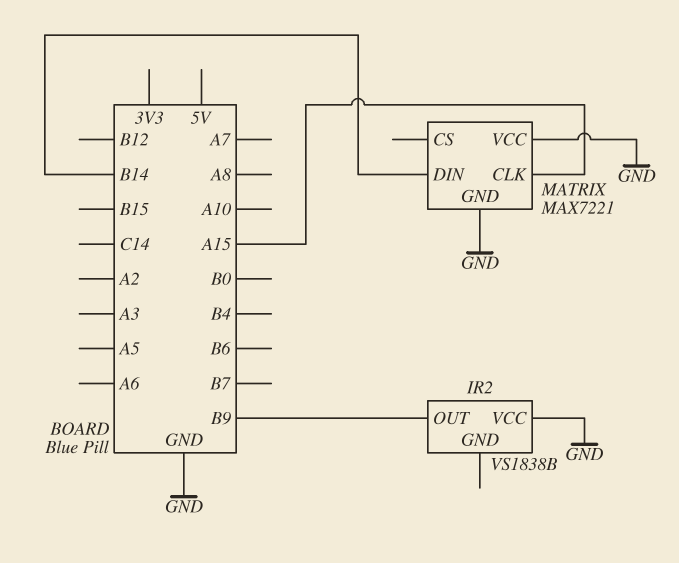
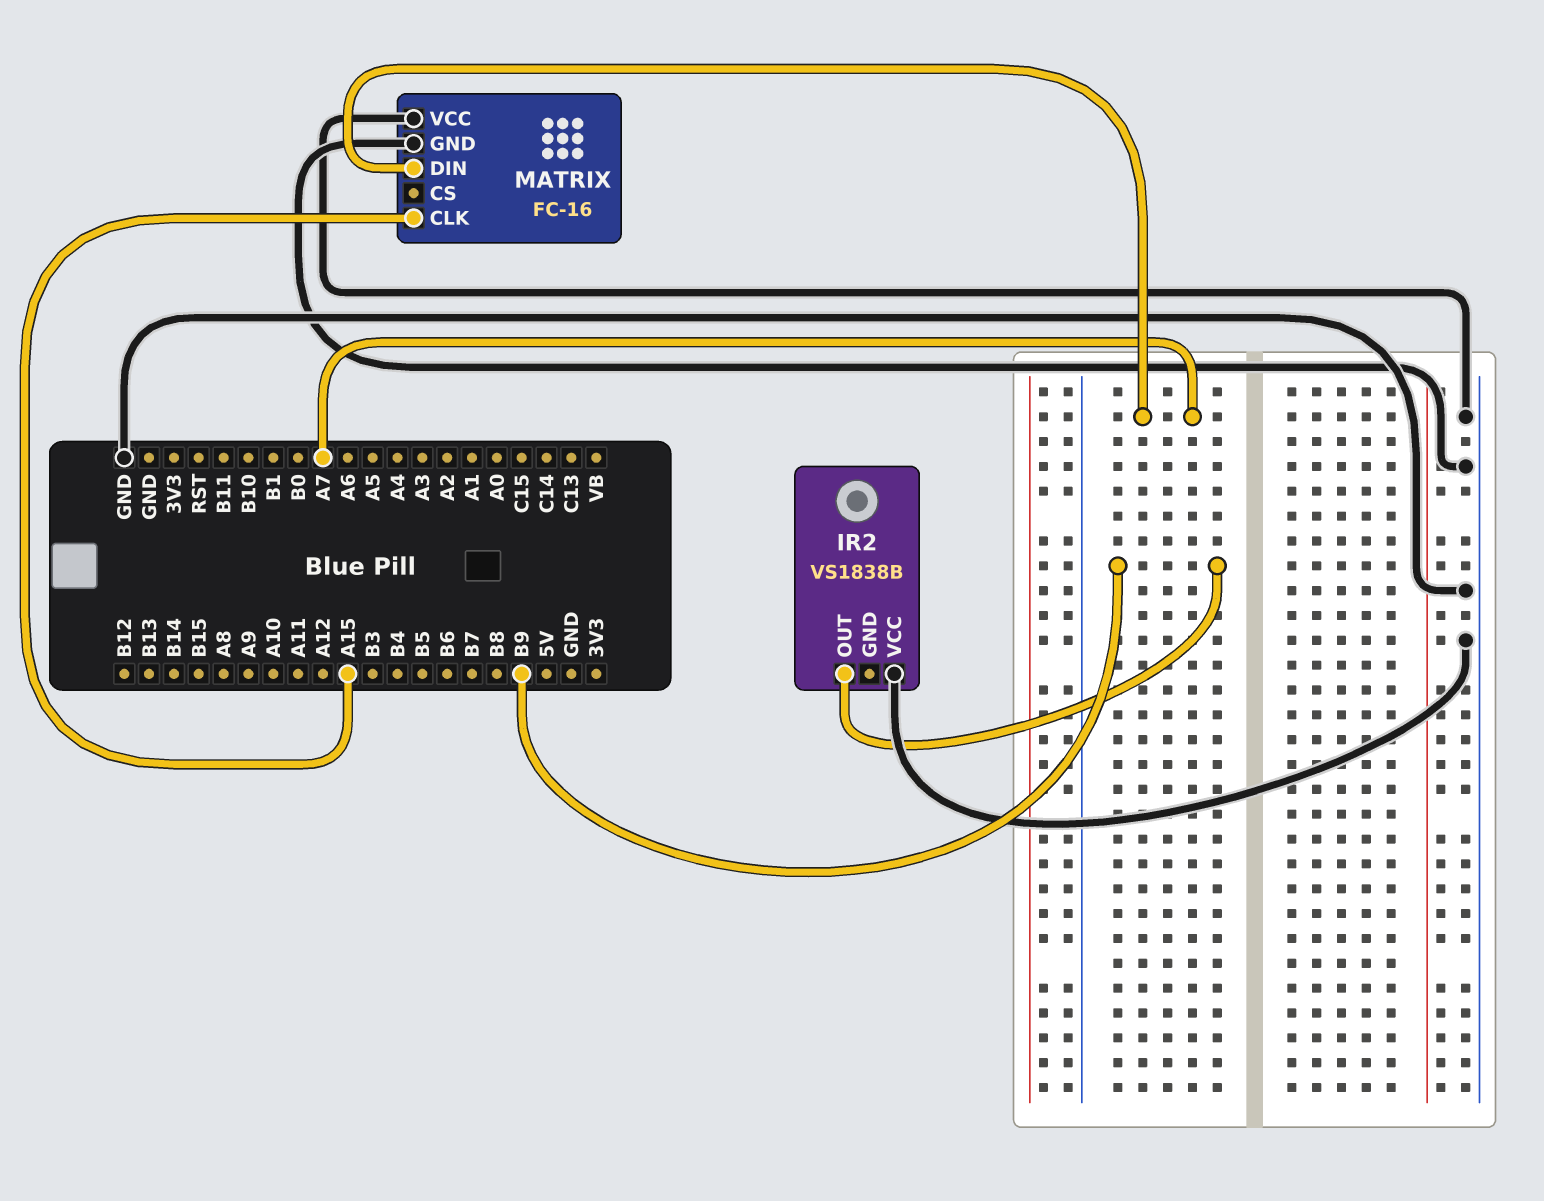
MATRIX: MAX7221 -> FC-16
MATRIX pin DIN: B14 -> A7

